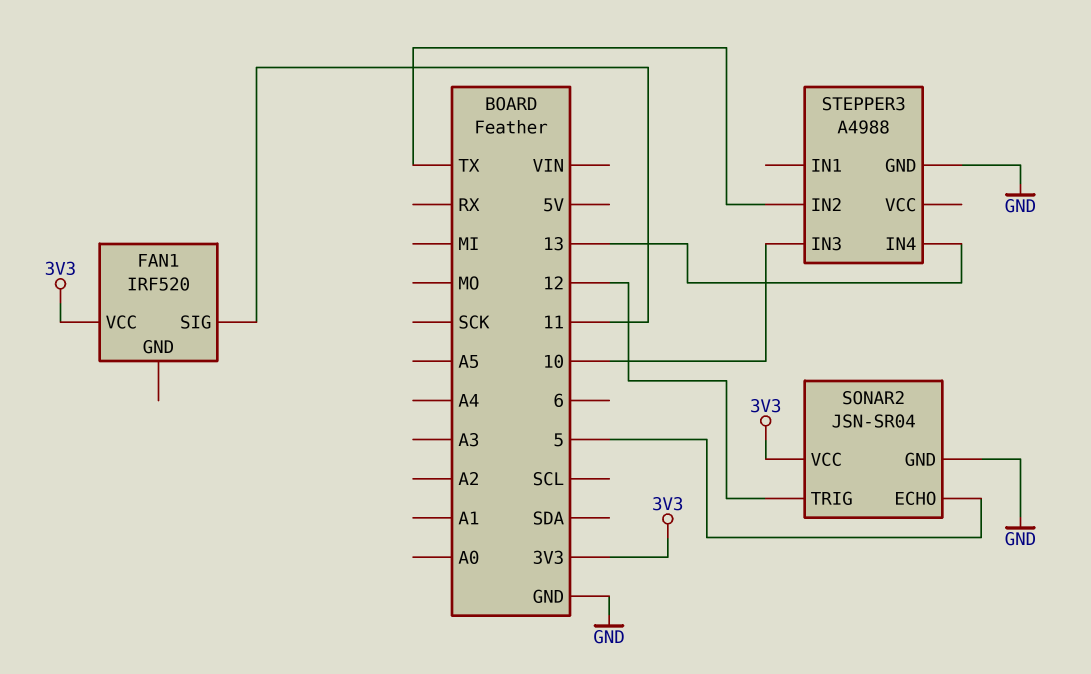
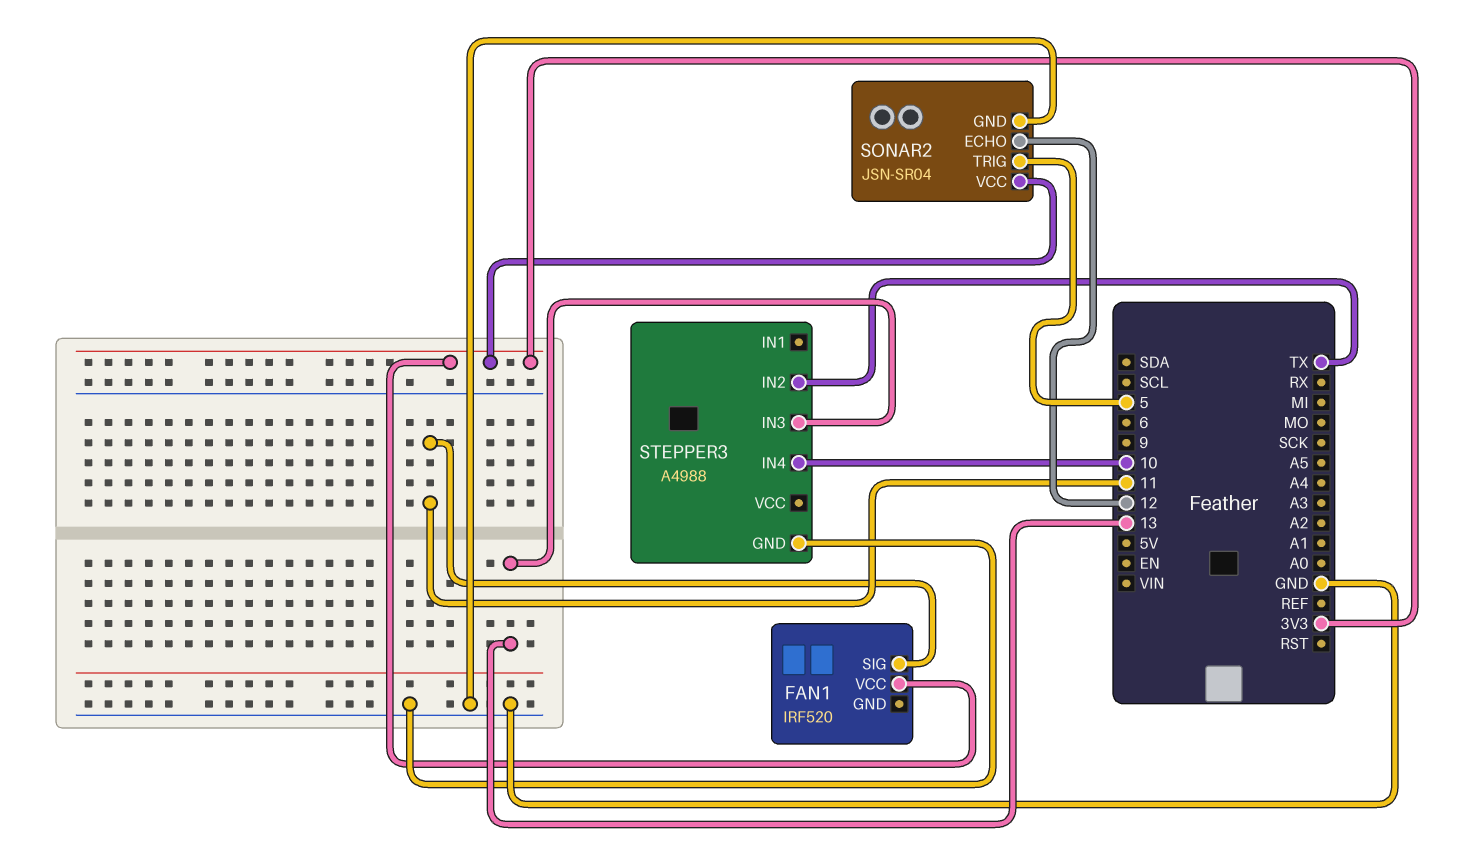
SONAR2 pin ECHO: 5 -> 12
SONAR2 pin TRIG: 12 -> 5
STEPPER3 pin IN3: 10 -> 13
STEPPER3 pin IN4: 13 -> 10

